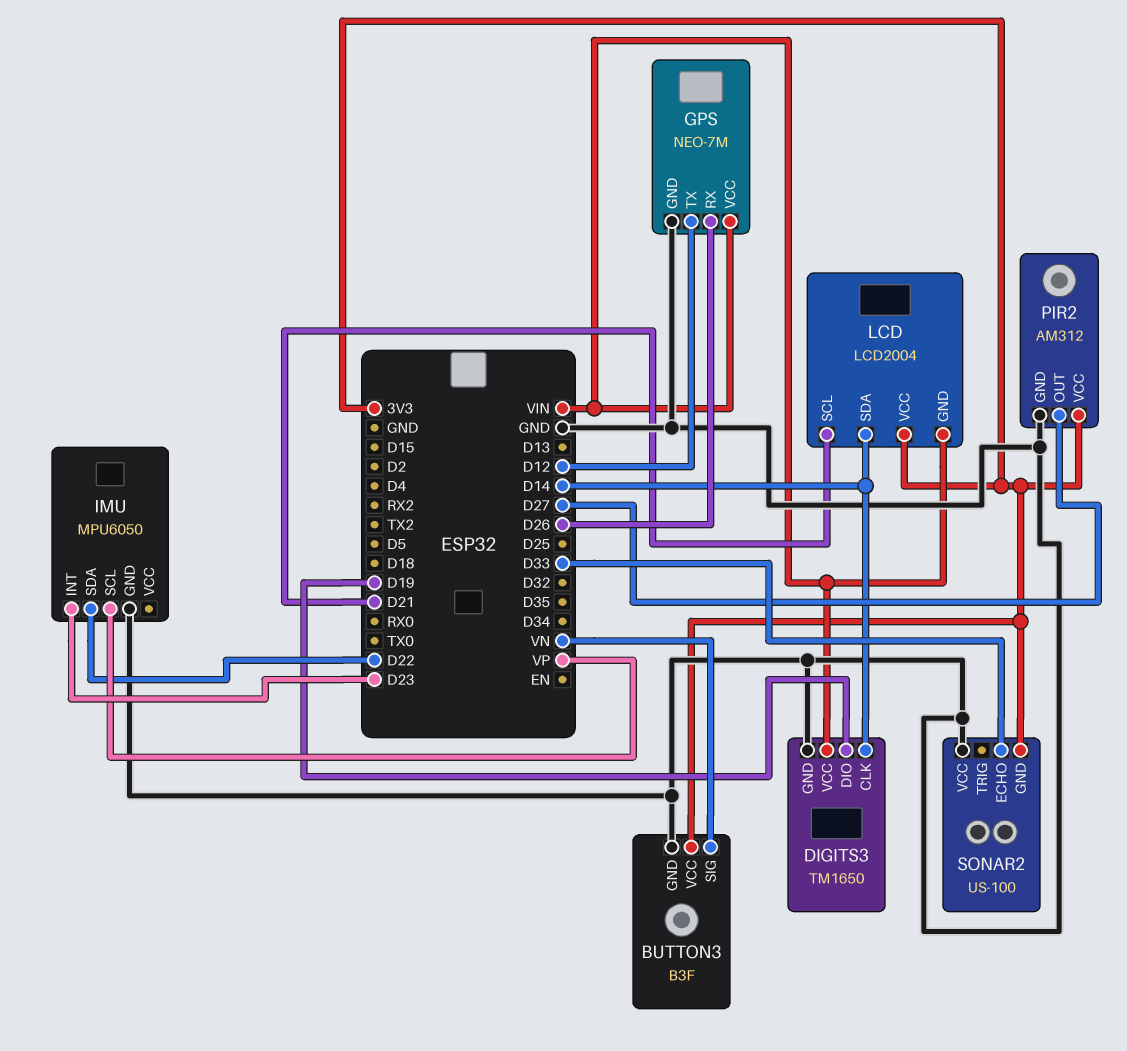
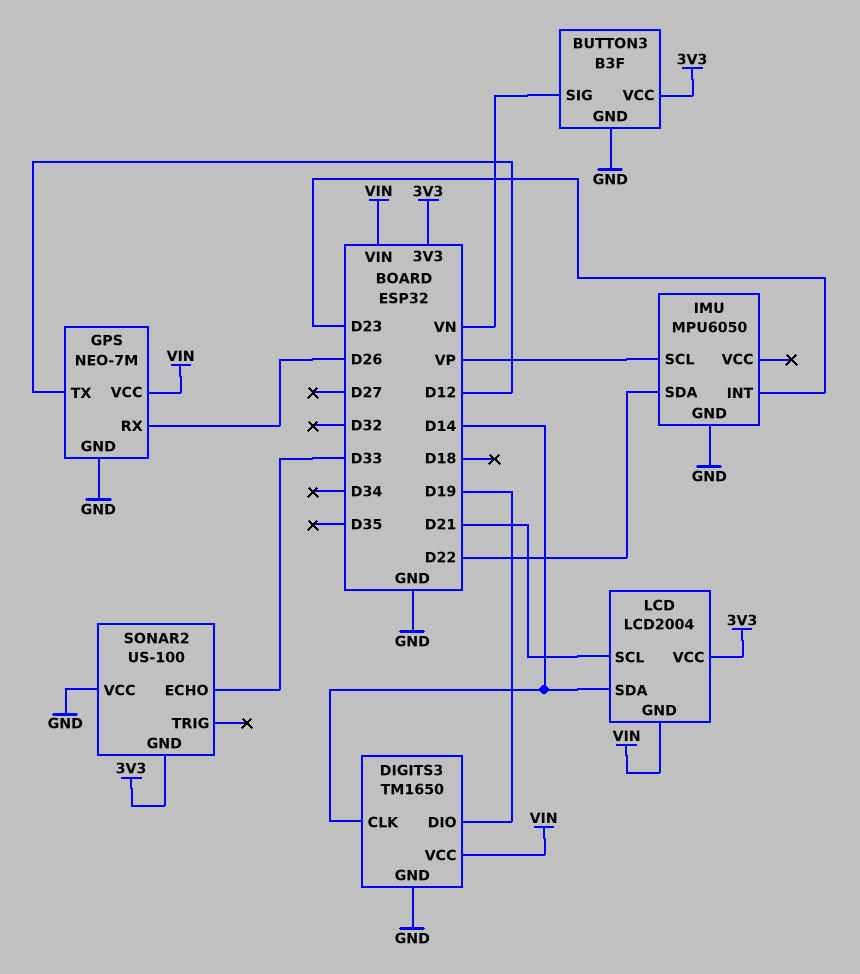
PIR2: AM312 -> none
PIR2 pin GND: GND -> none
PIR2 pin OUT: D27 -> none
PIR2 pin VCC: 3V3 -> none

